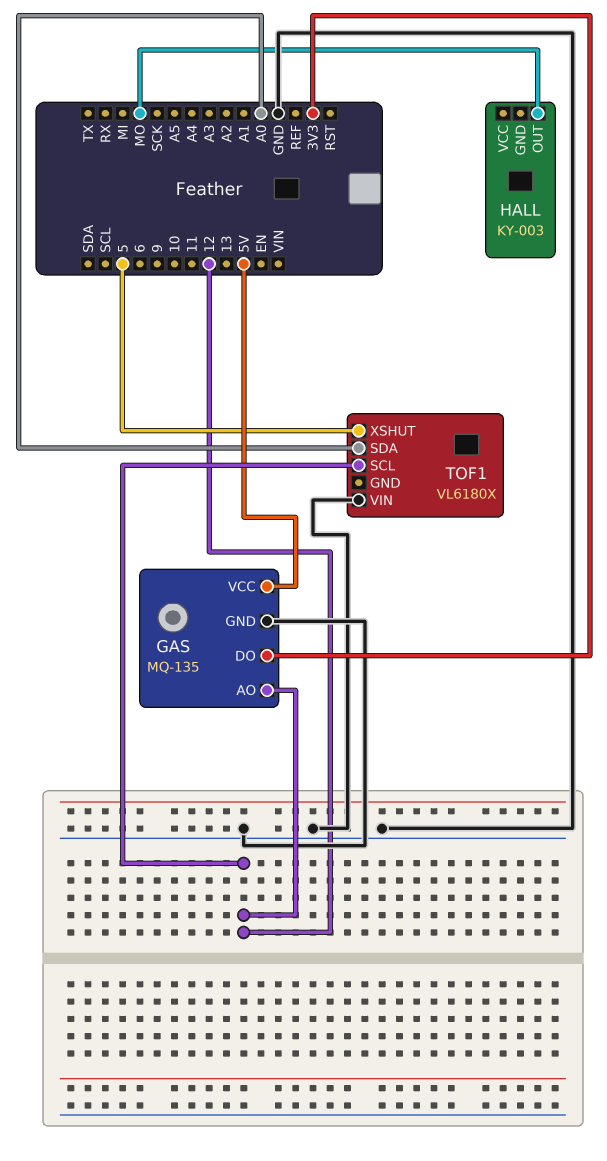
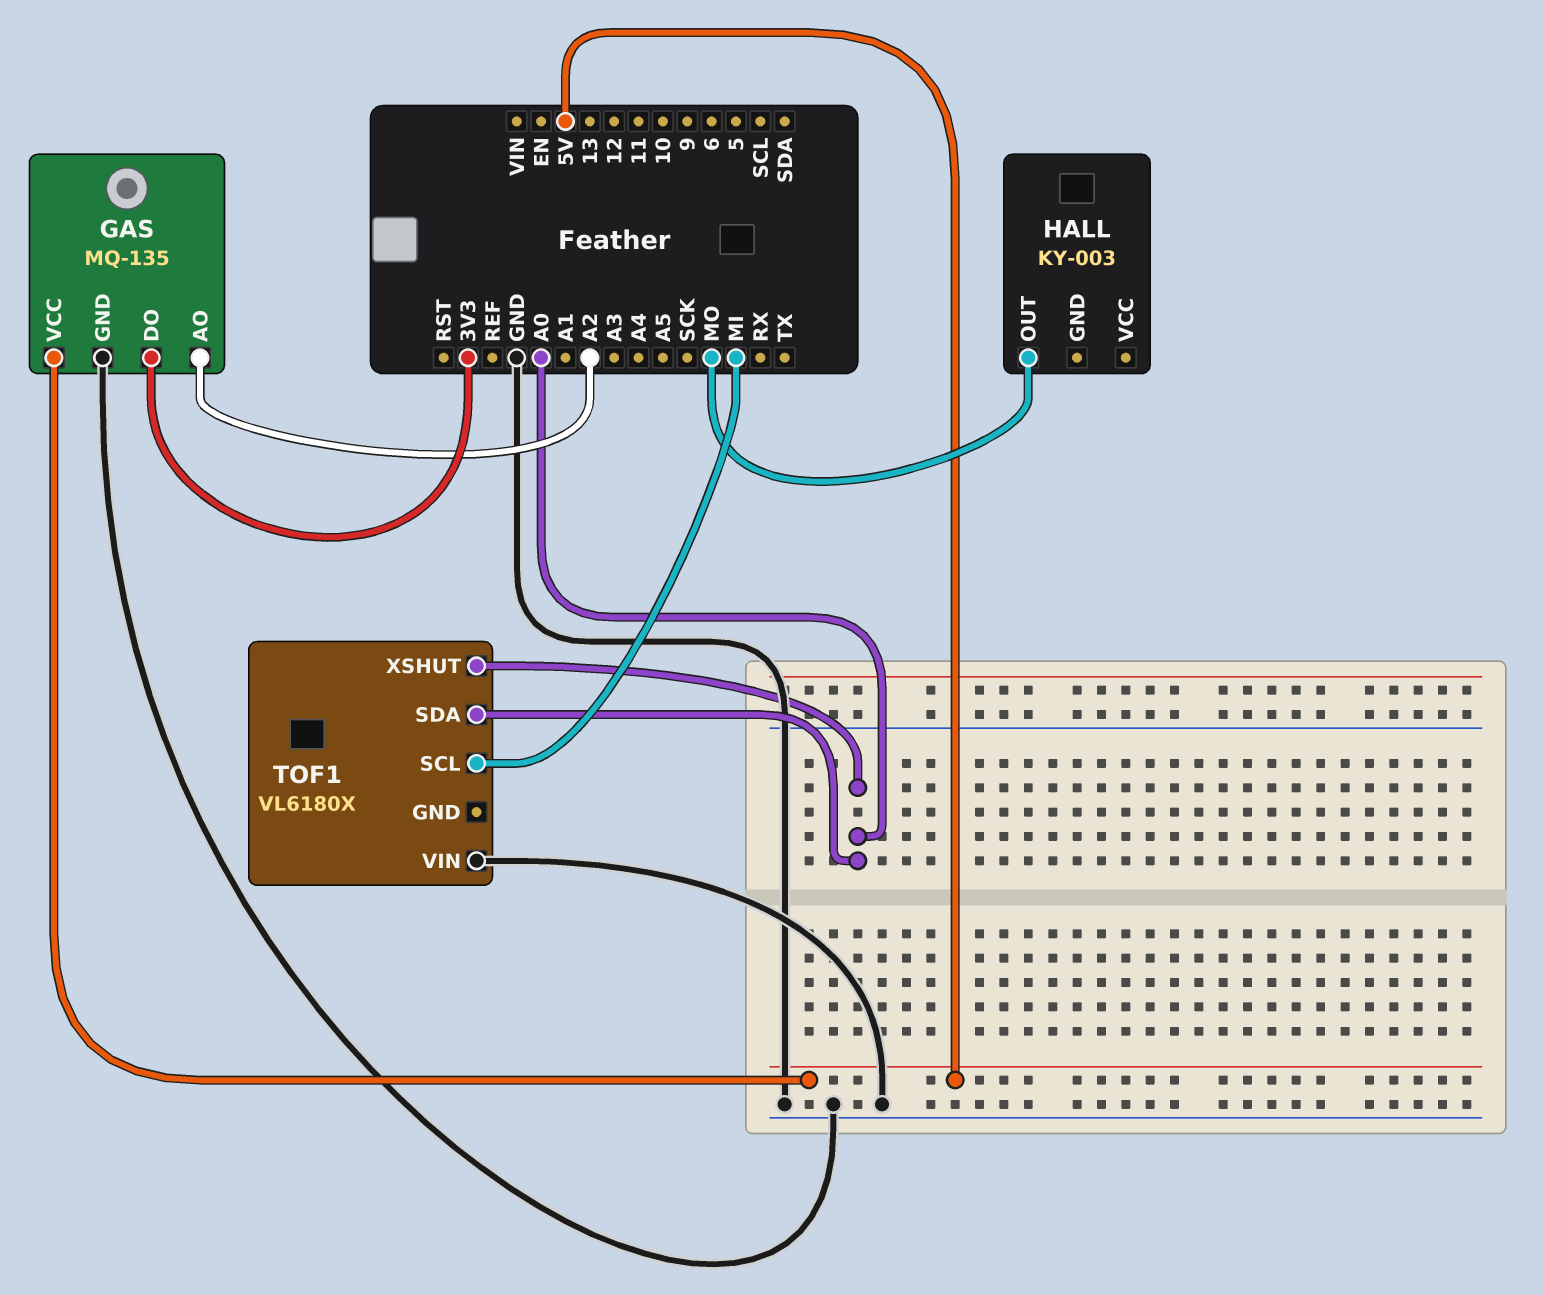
GAS pin AO: 12 -> A2
TOF1 pin SCL: 12 -> MI
TOF1 pin XSHUT: 5 -> A0

